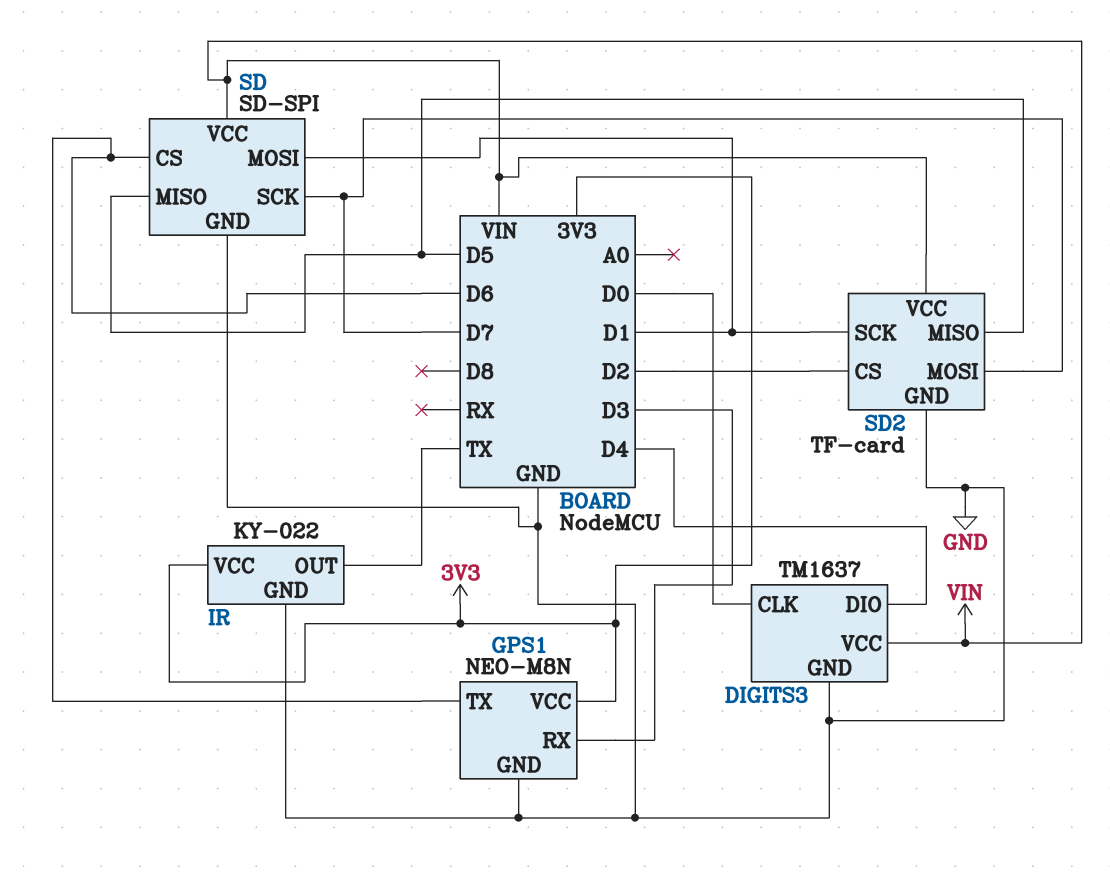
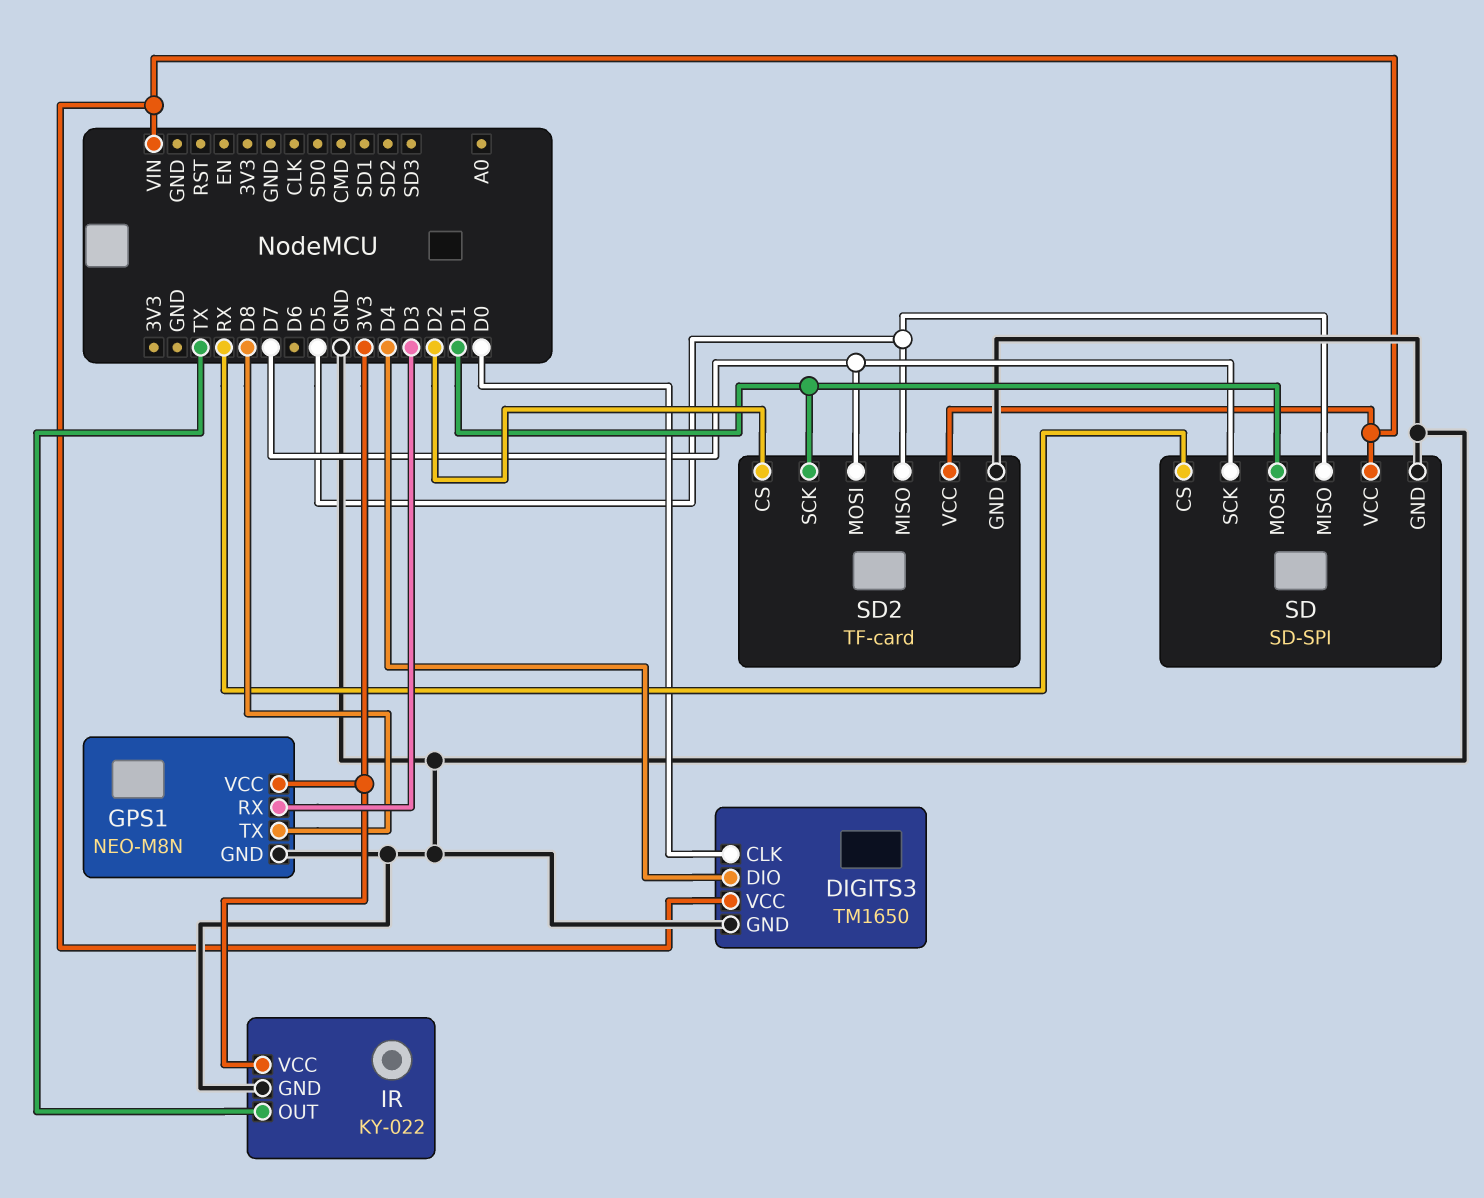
DIGITS3: TM1637 -> TM1650
GPS1 pin TX: D6 -> D8
SD pin CS: D6 -> RX

